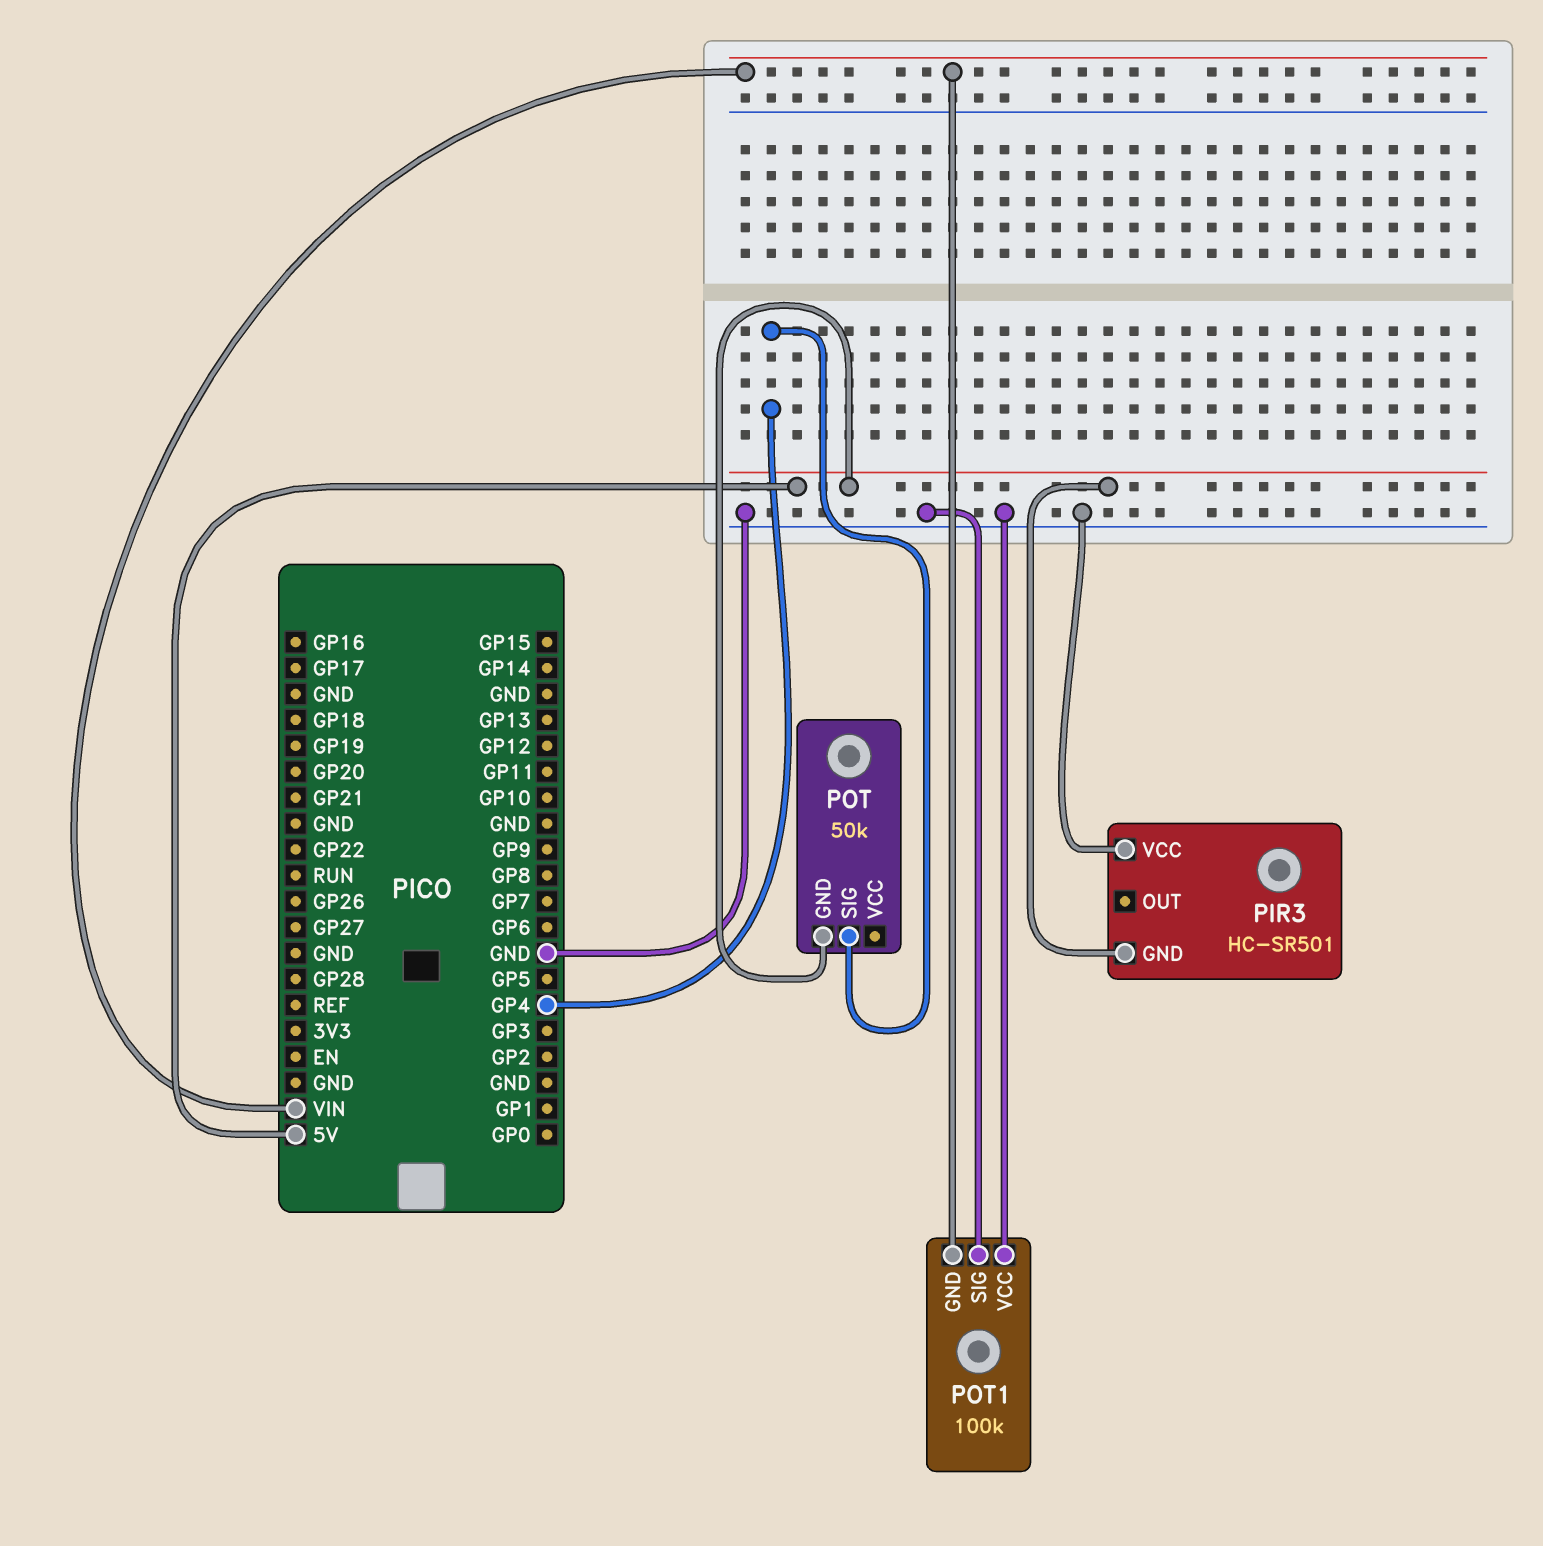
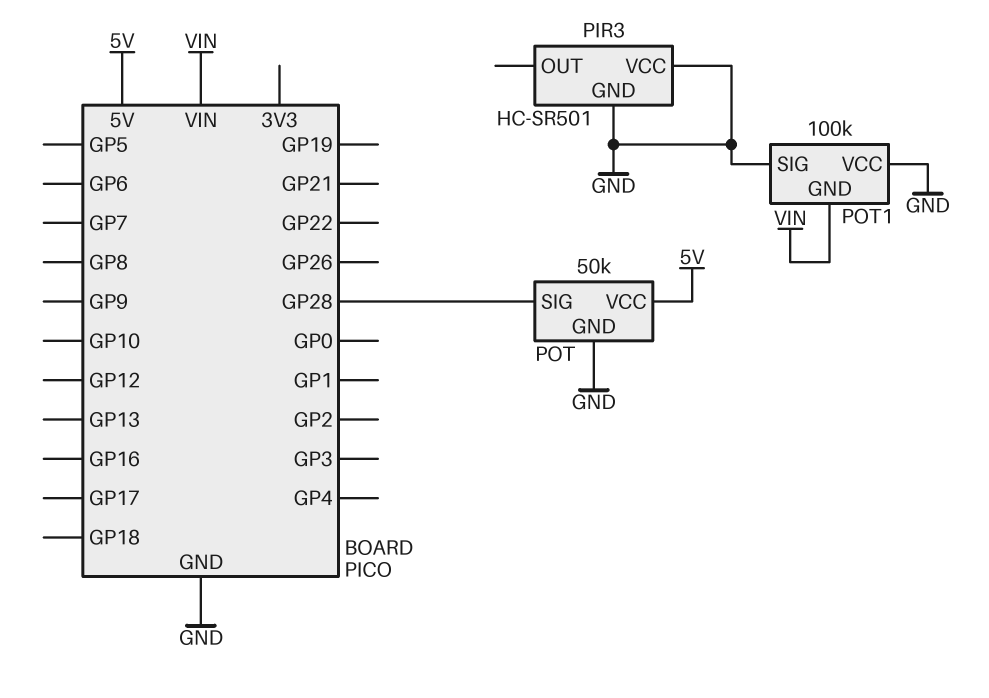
PIR3 pin GND: 5V -> GND
POT pin GND: 5V -> GND
POT pin SIG: GP4 -> GP28
POT pin VCC: none -> 5V

